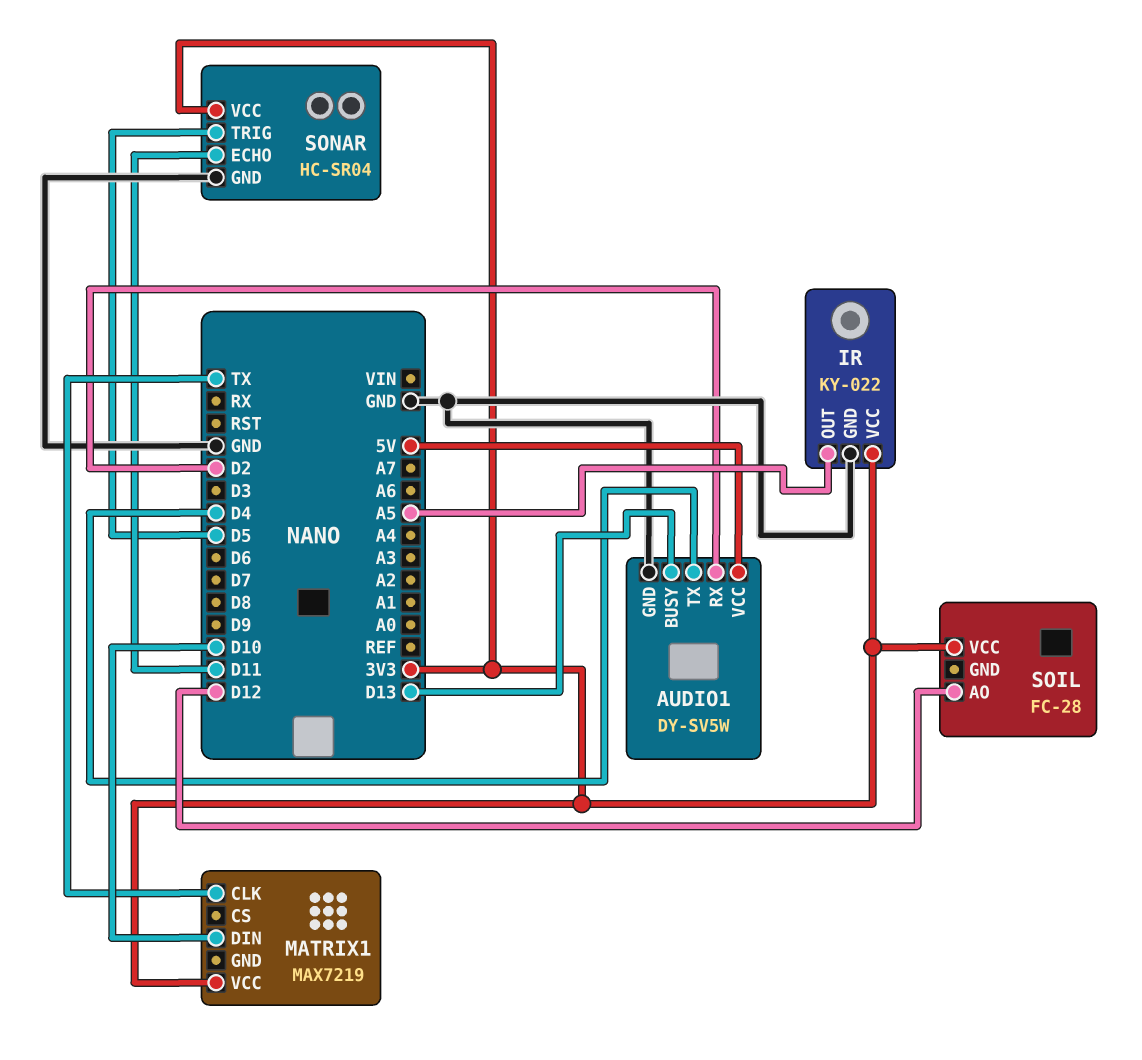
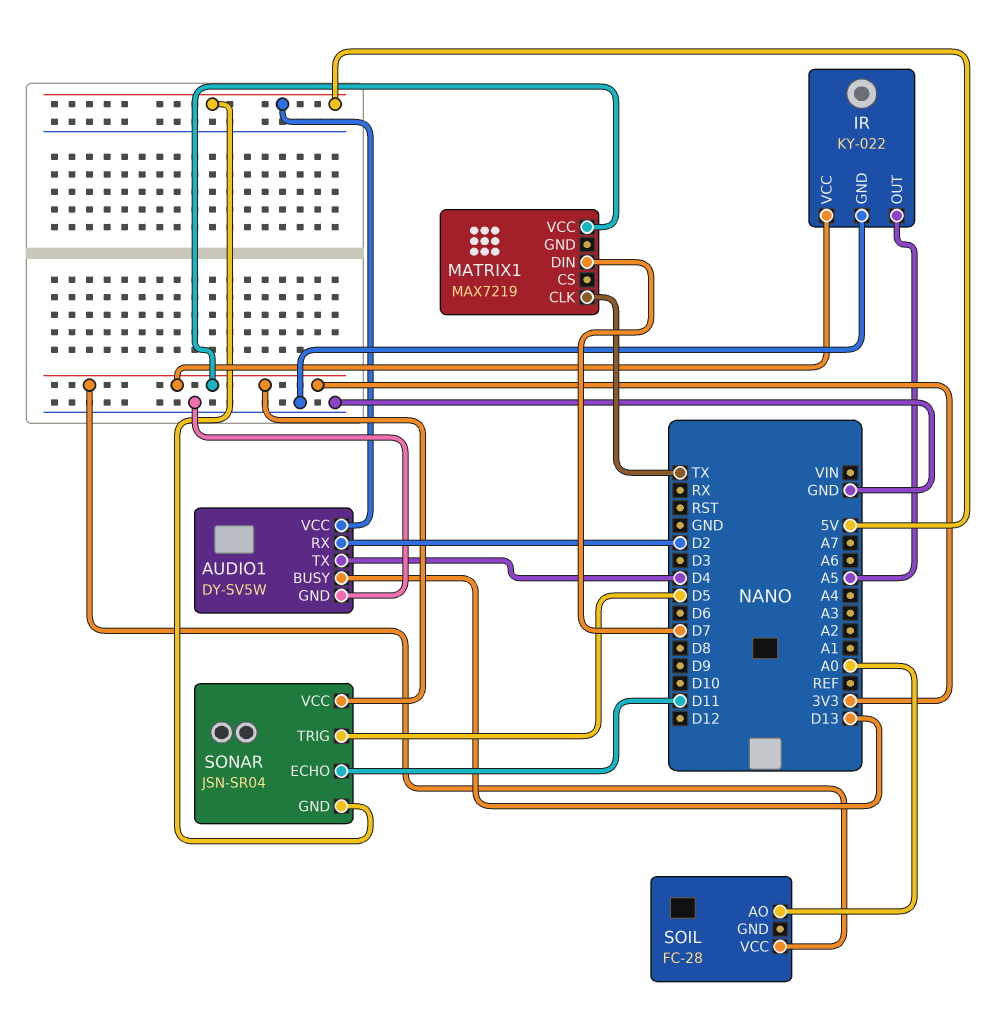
MATRIX1 pin DIN: D10 -> D7
SOIL pin AO: D12 -> A0
SONAR: HC-SR04 -> JSN-SR04
SONAR pin GND: GND -> 5V

